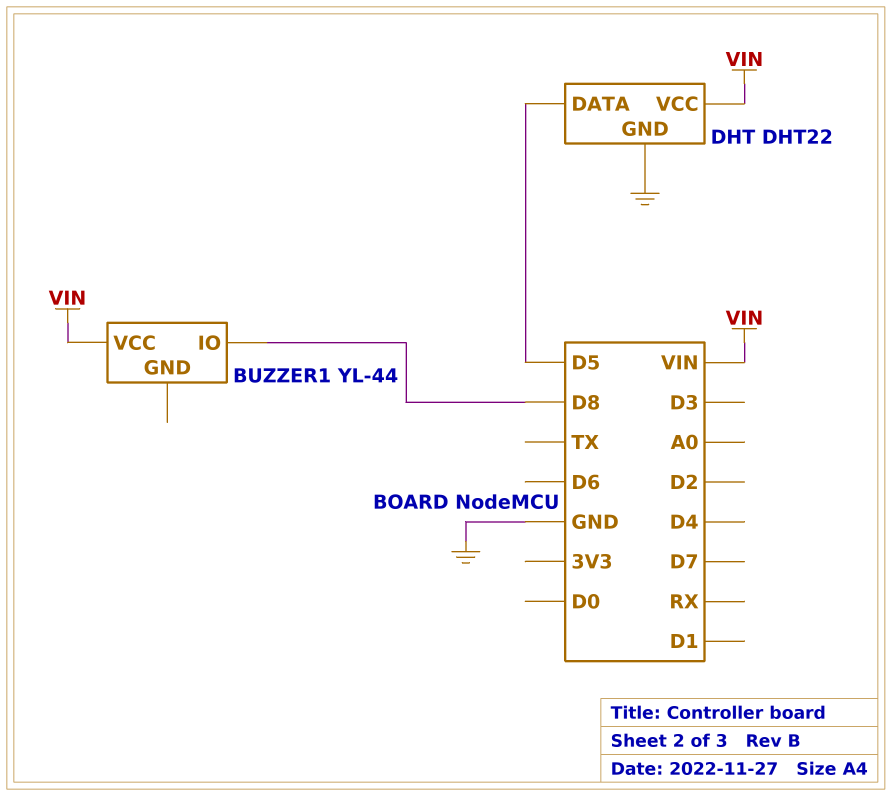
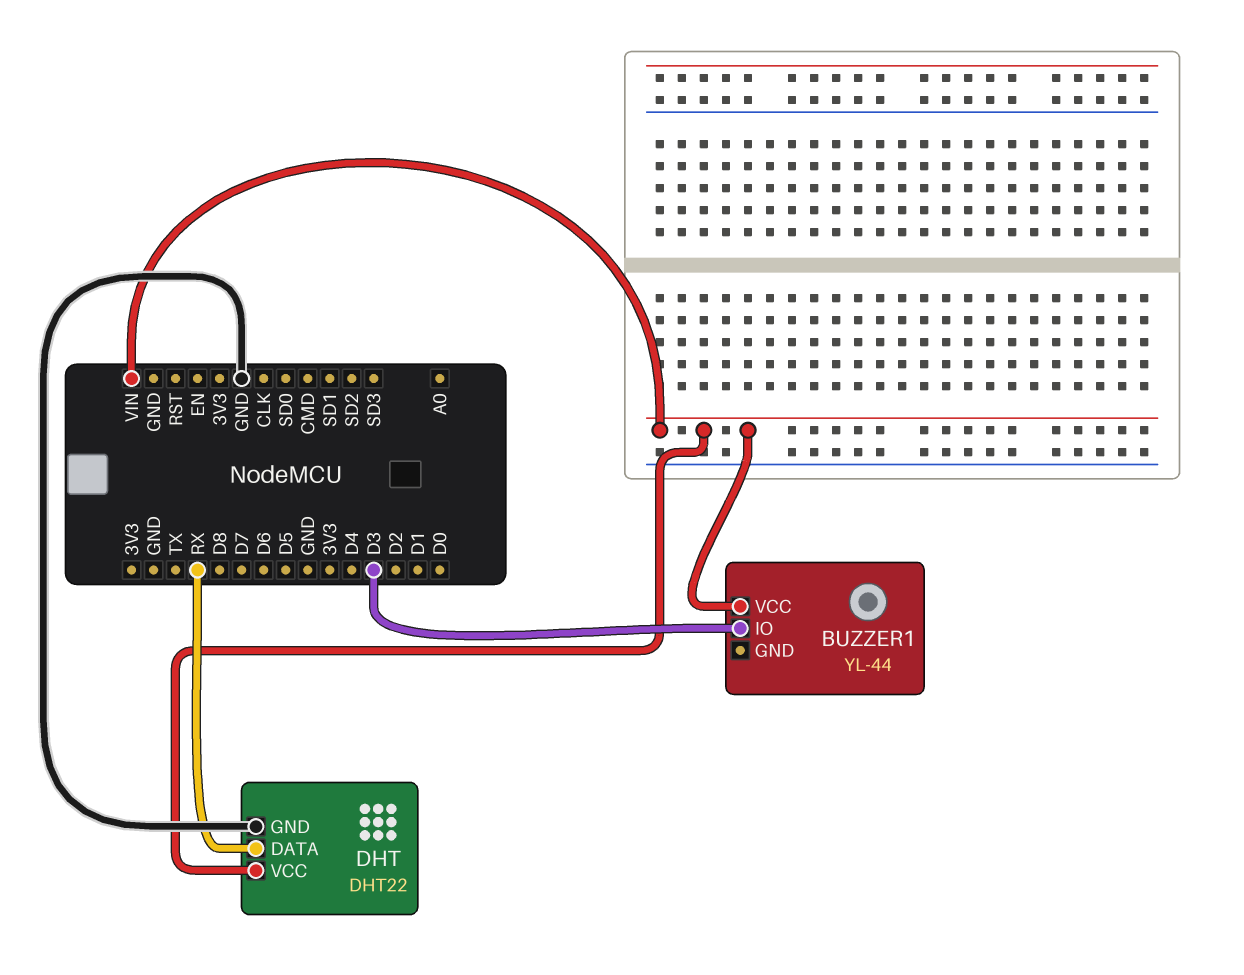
BUZZER1 pin IO: D8 -> D3
DHT pin DATA: D5 -> RX

